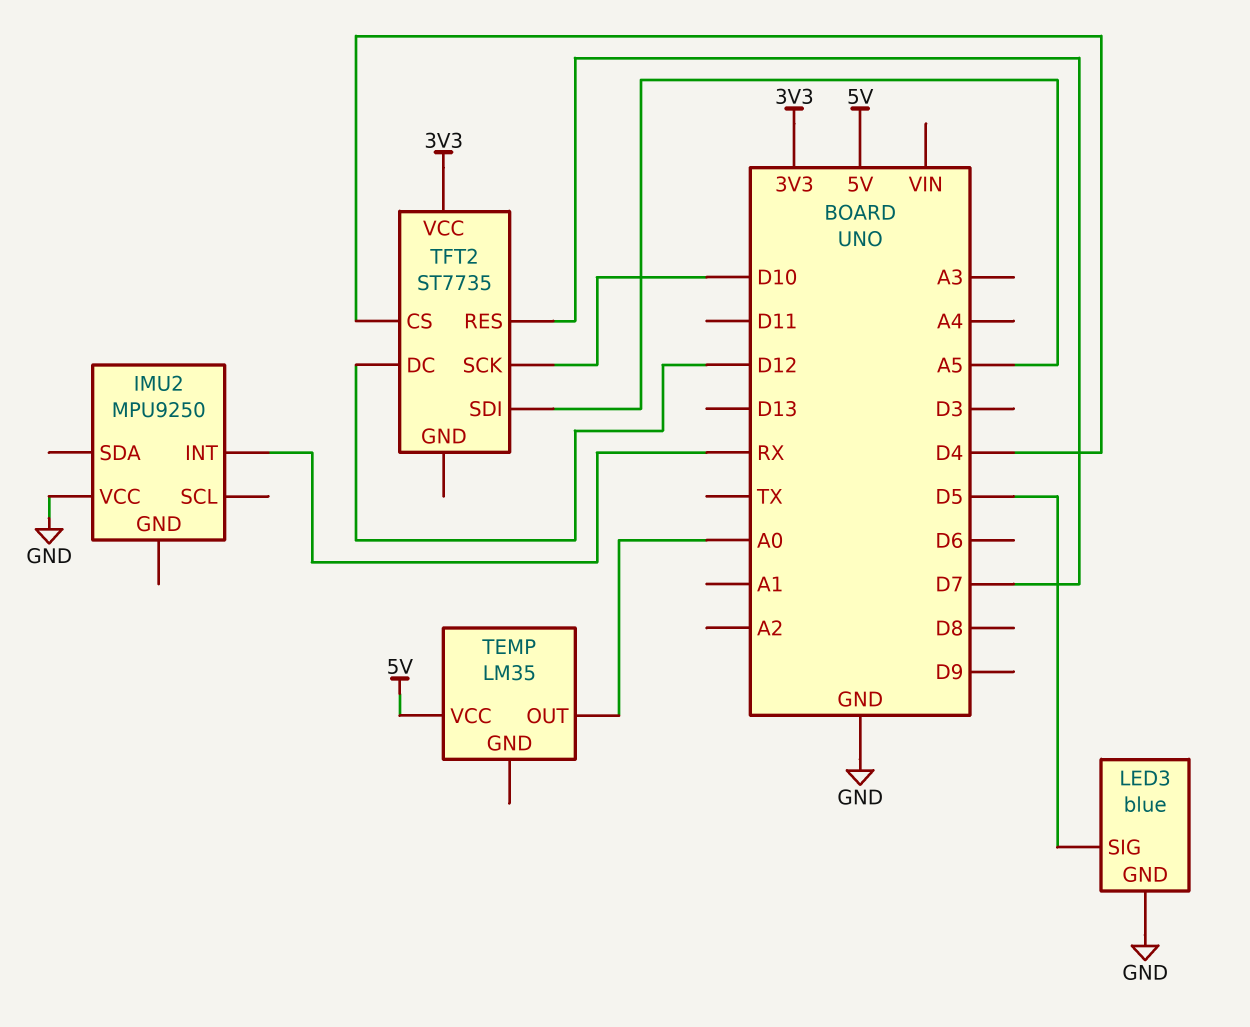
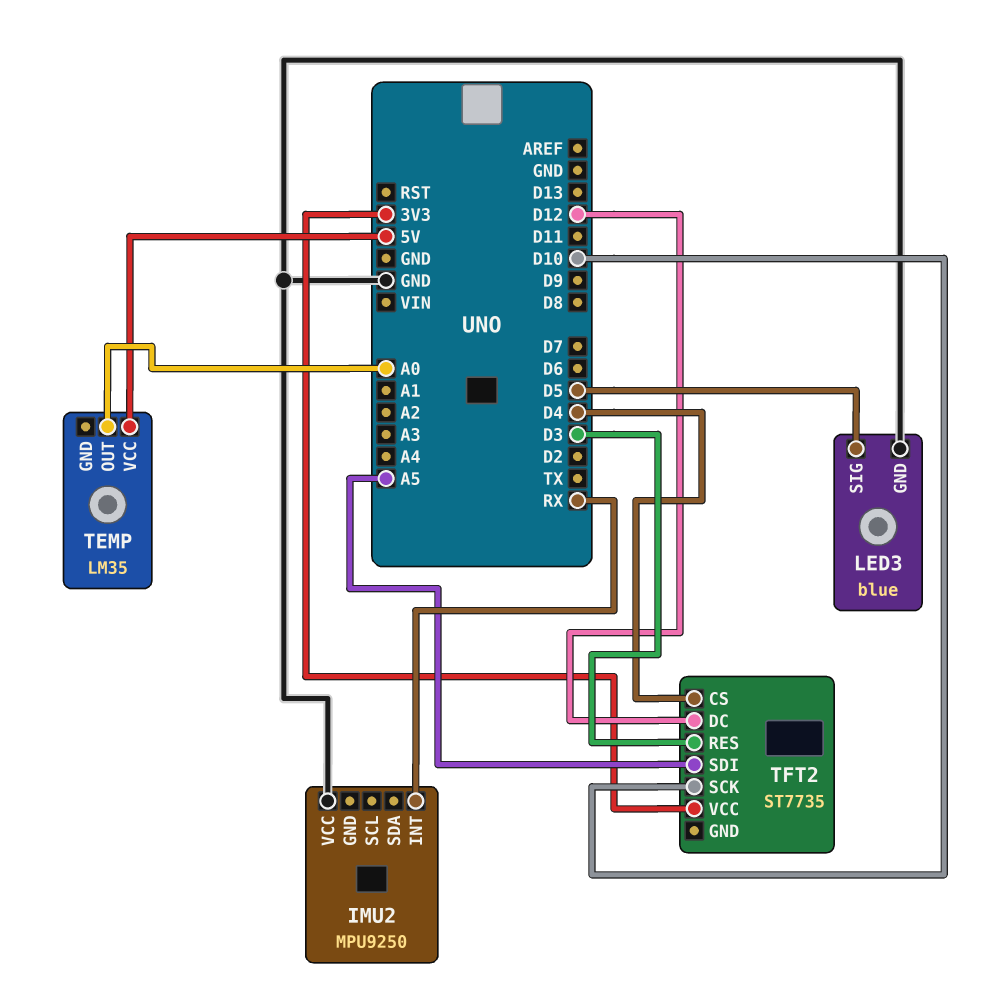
TFT2 pin RES: D7 -> D3

